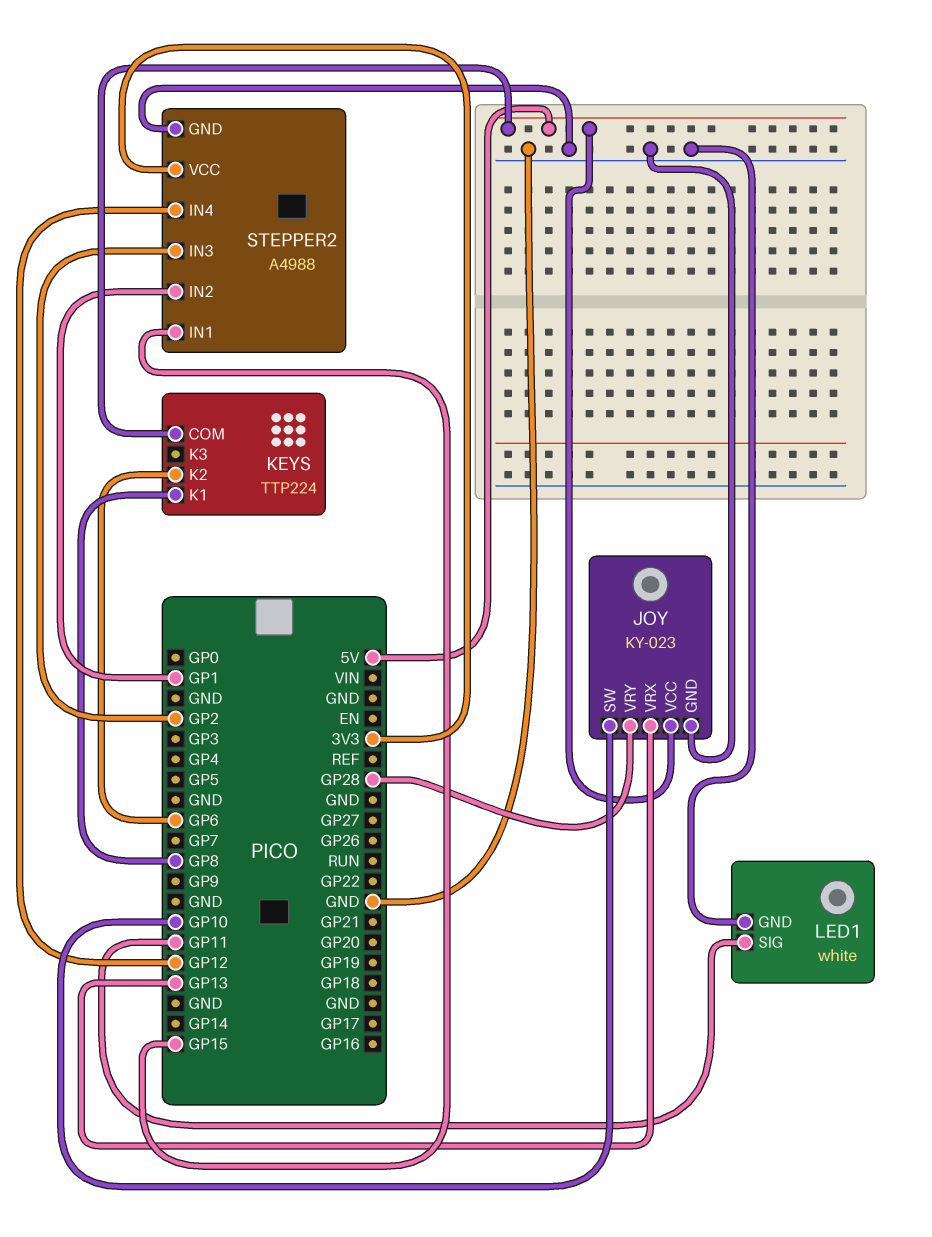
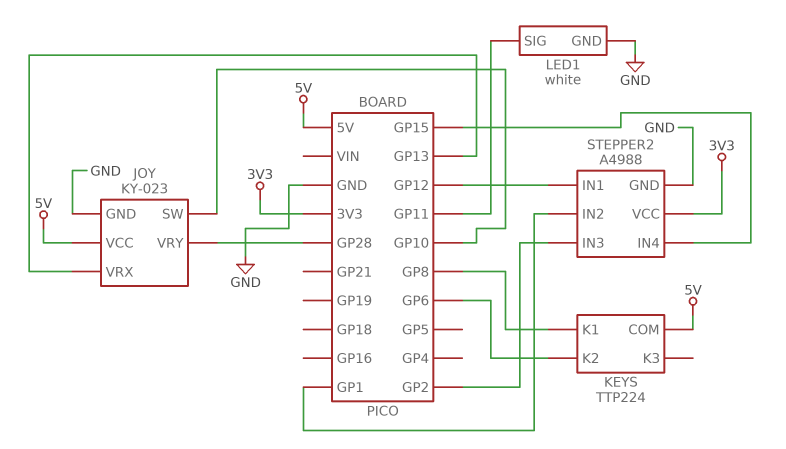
STEPPER2 pin IN1: GP15 -> GP12
STEPPER2 pin IN4: GP12 -> GP15

